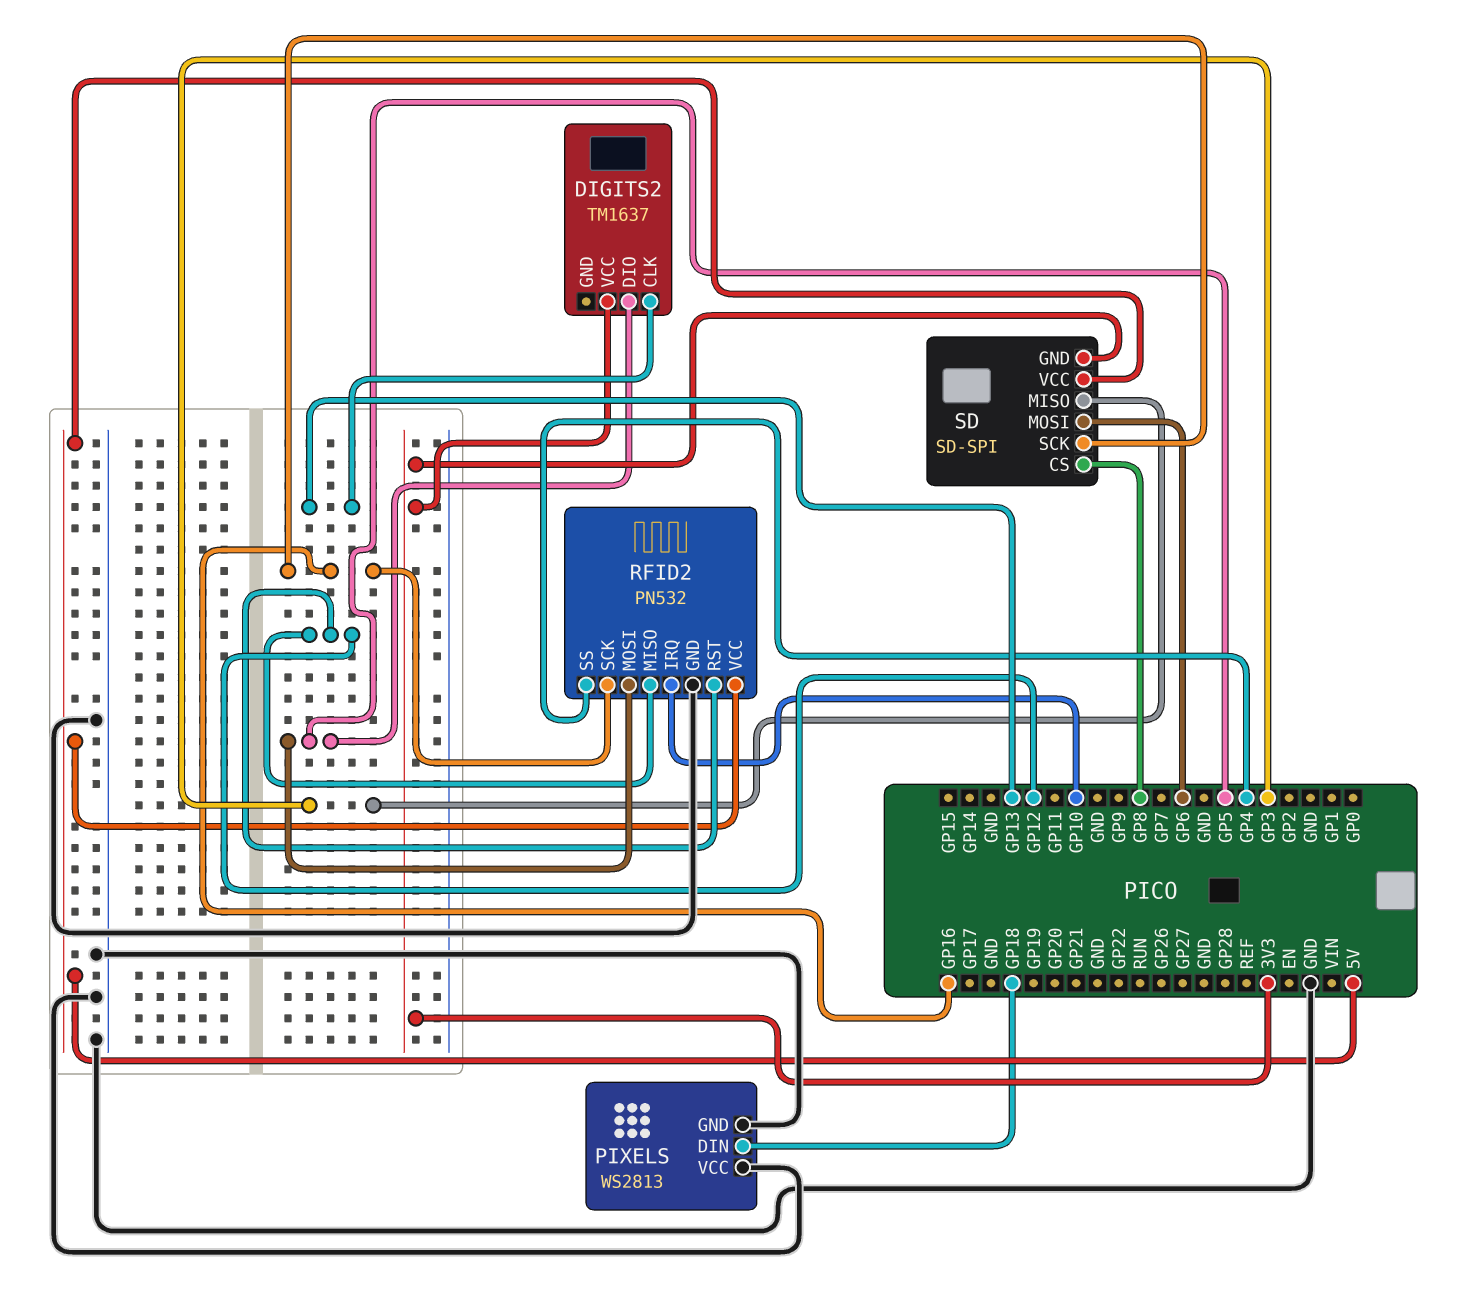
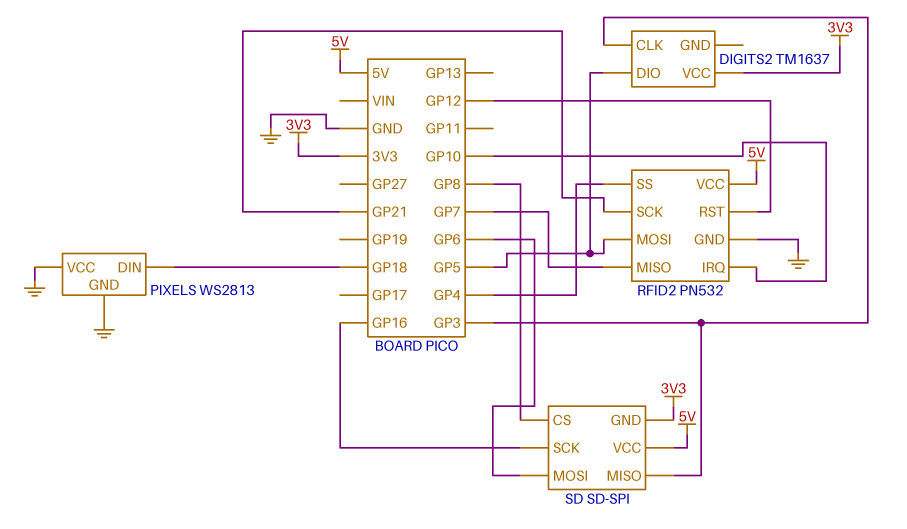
DIGITS2 pin CLK: GP13 -> GP3
RFID2 pin MISO: GP12 -> GP7
RFID2 pin SCK: GP16 -> GP21

